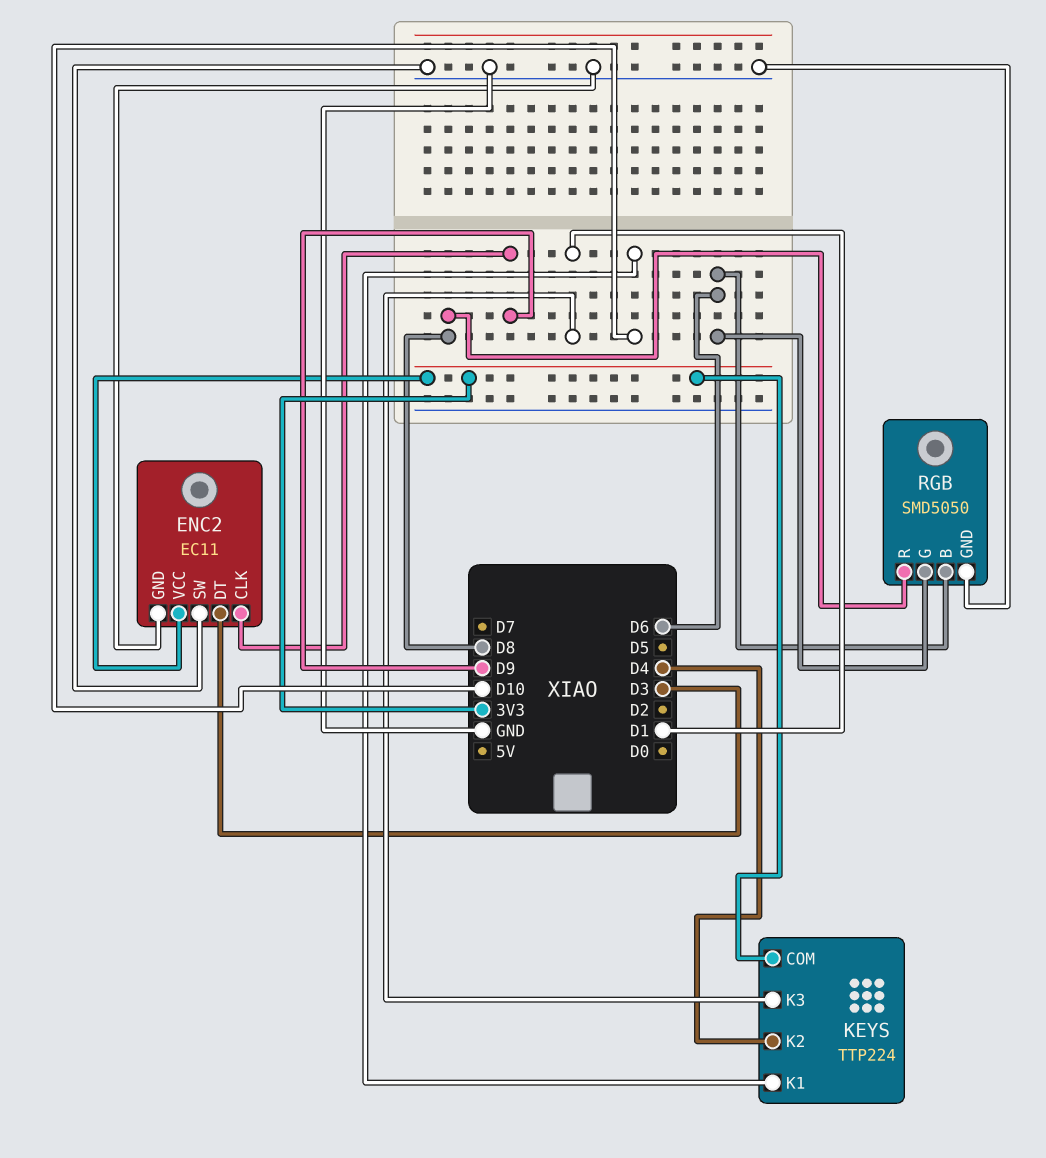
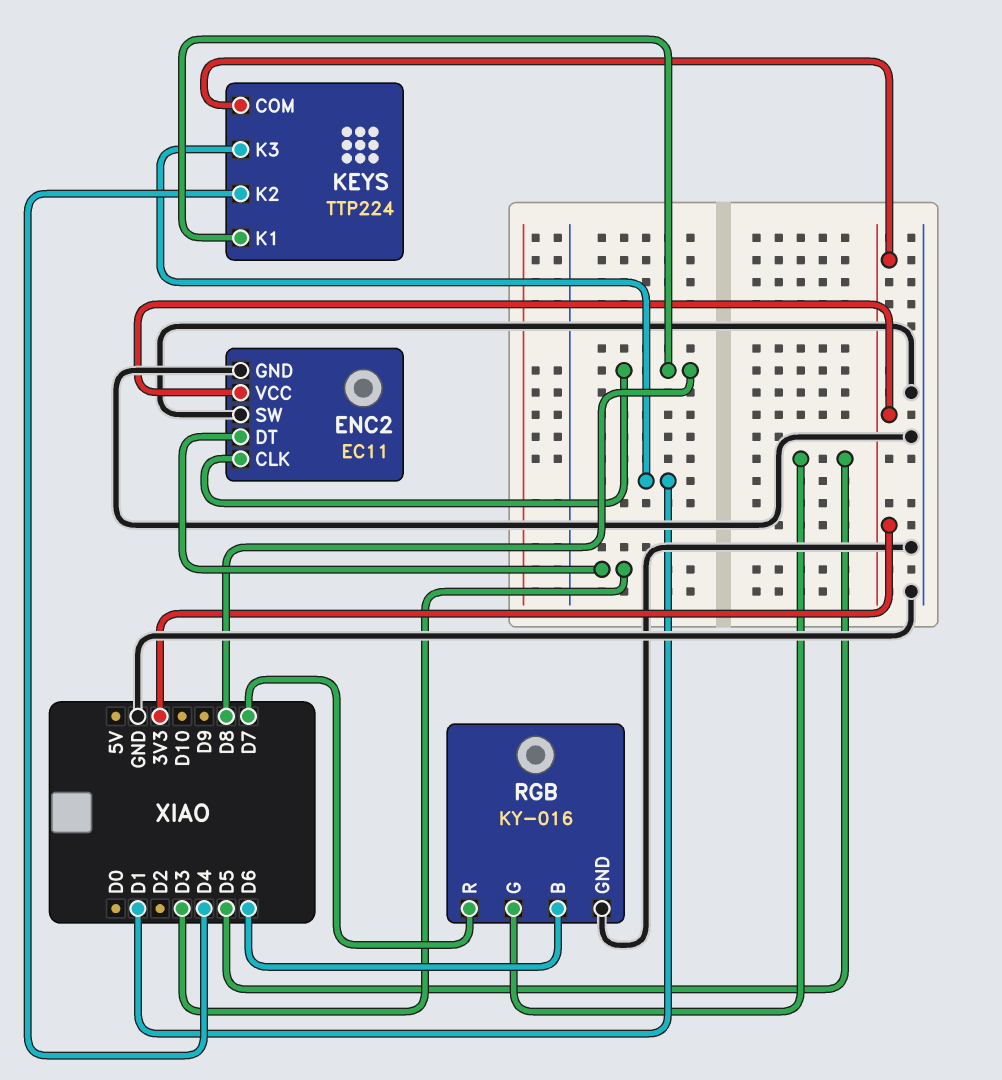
ENC2 pin CLK: D9 -> D8
KEYS pin K1: D10 -> D8
RGB: SMD5050 -> KY-016
RGB pin G: D6 -> D5
RGB pin R: D8 -> D7

